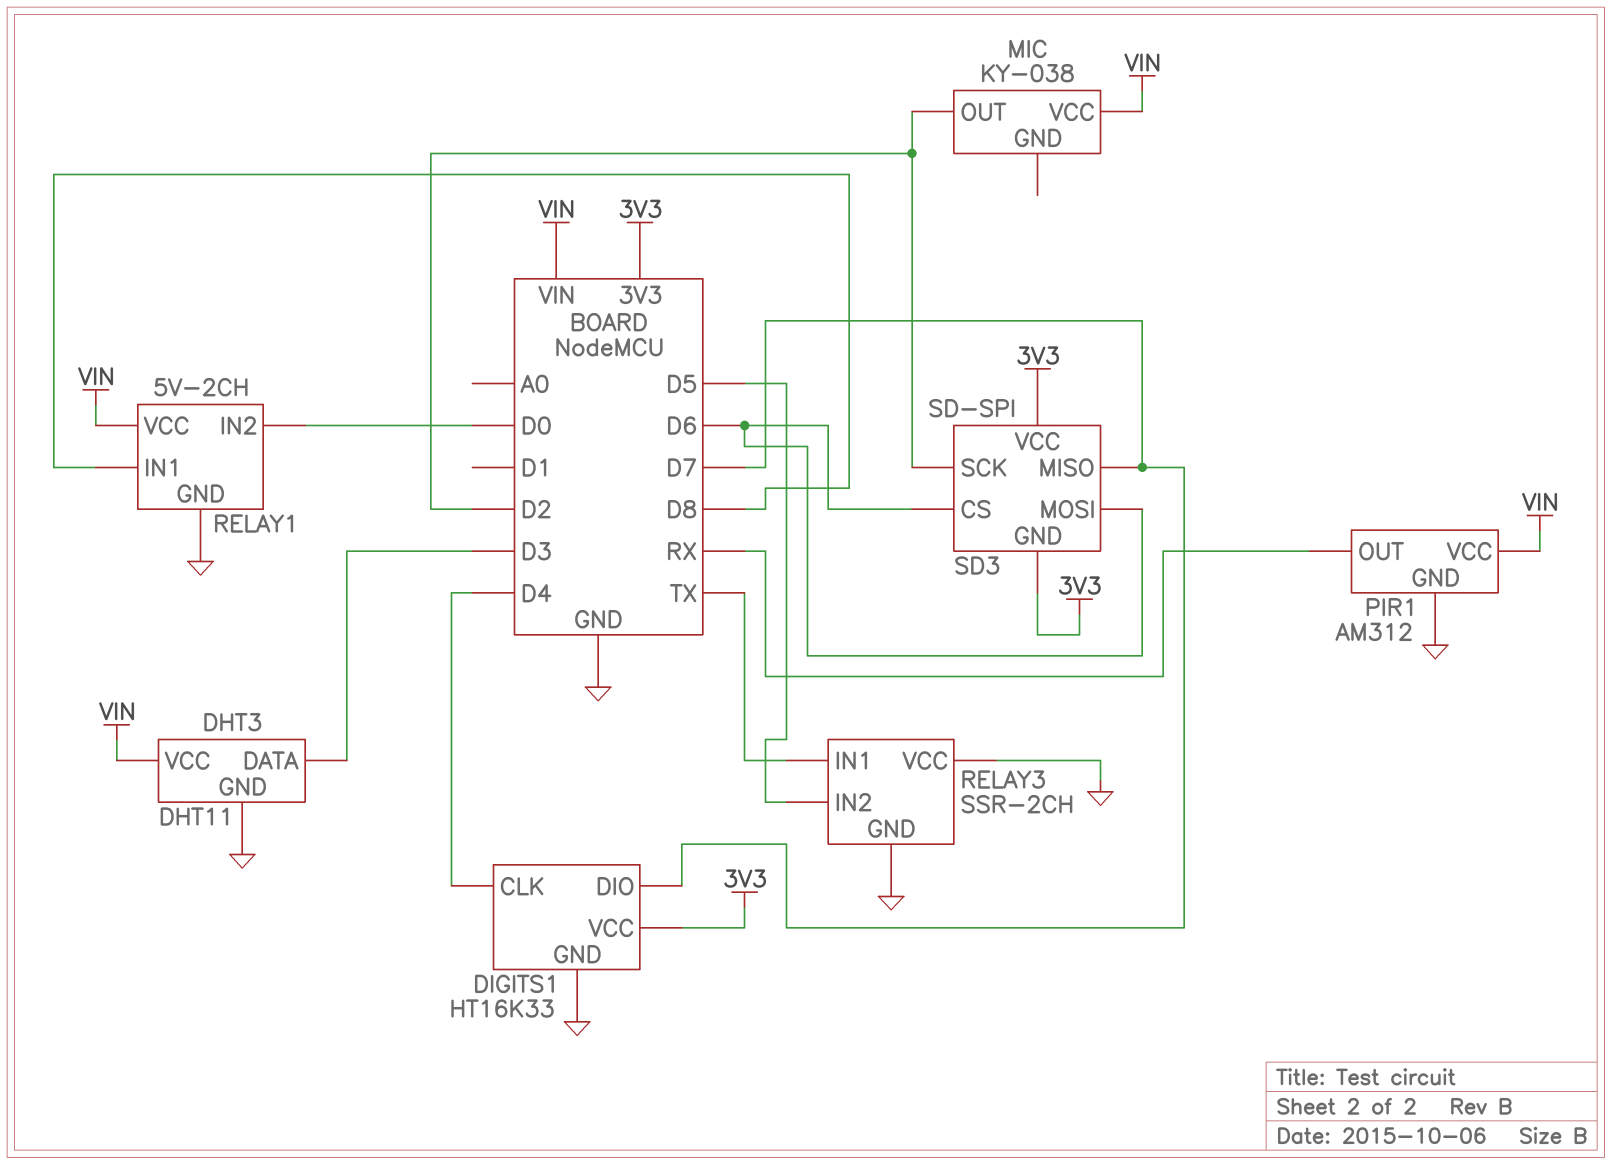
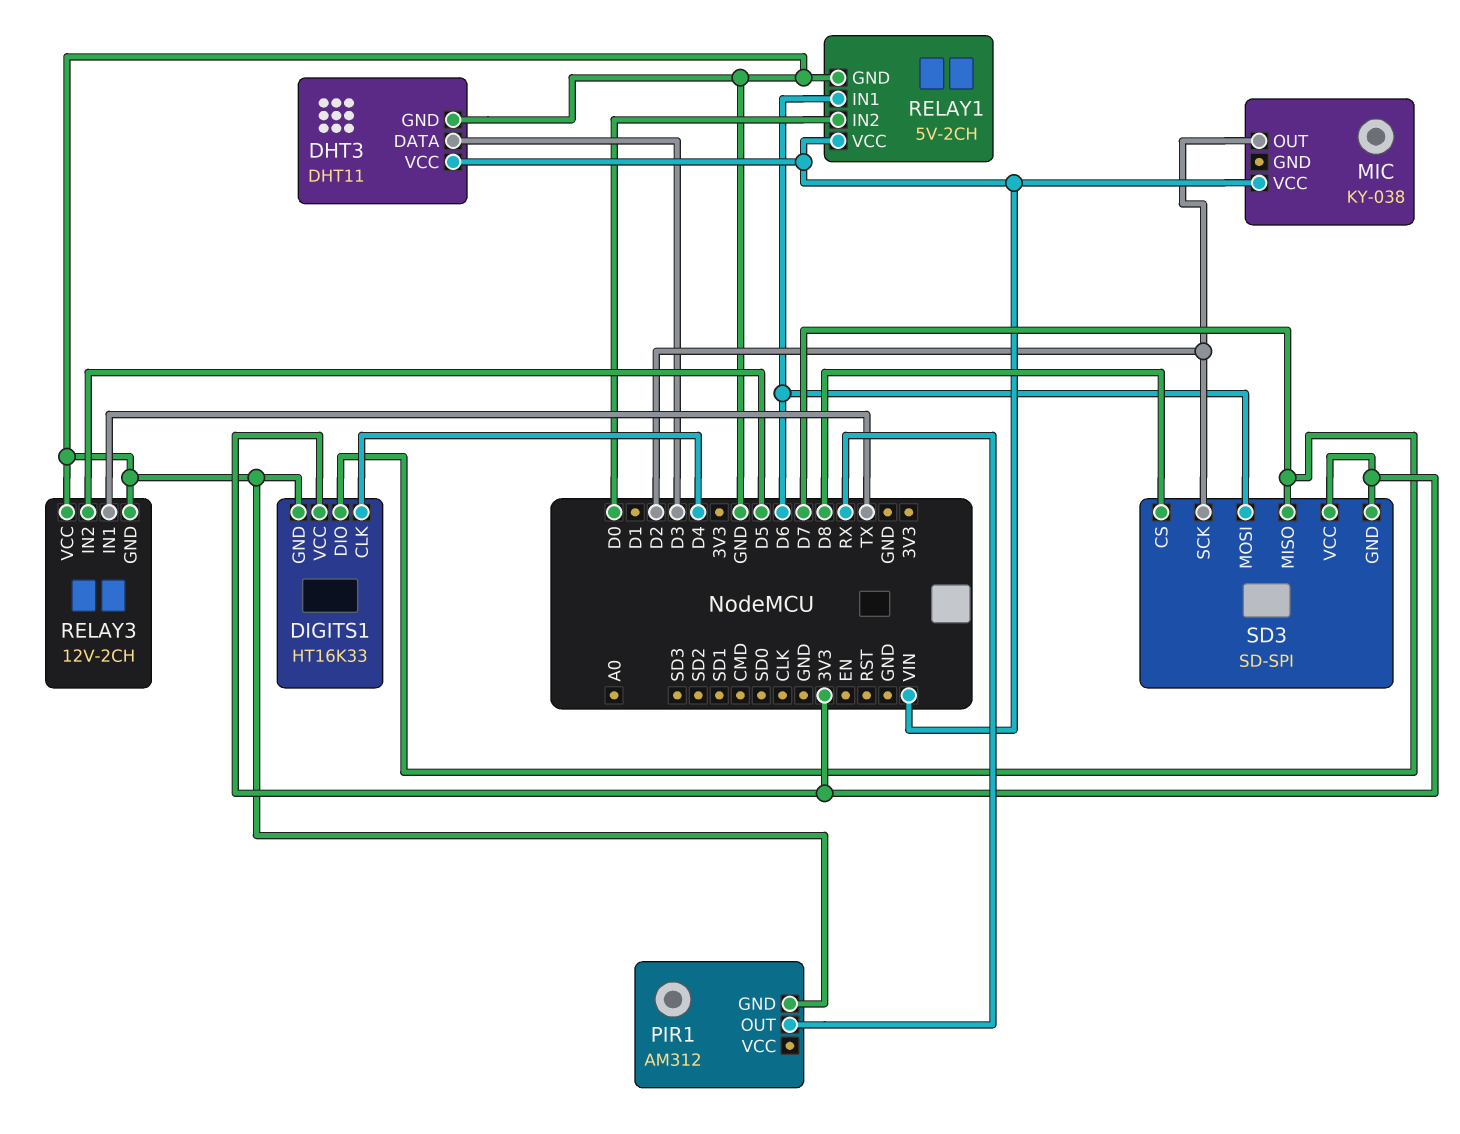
PIR1 pin VCC: VIN -> none
RELAY1 pin IN1: D8 -> D6
RELAY3: SSR-2CH -> 12V-2CH
SD3 pin CS: D6 -> D8

